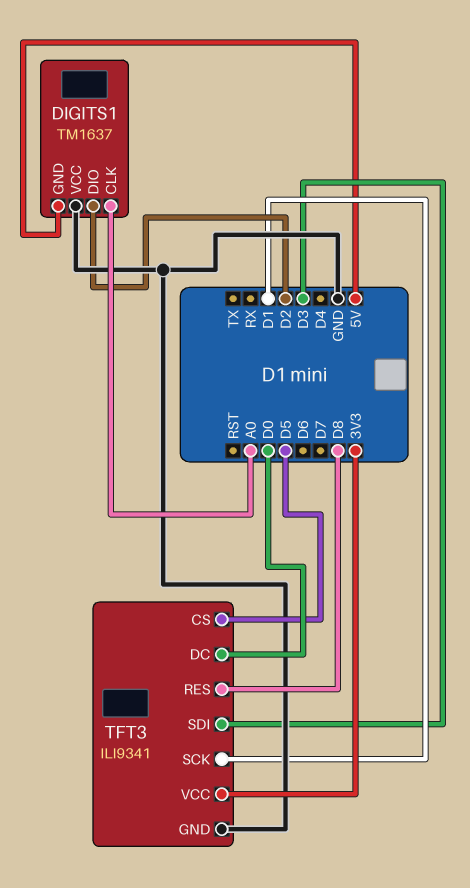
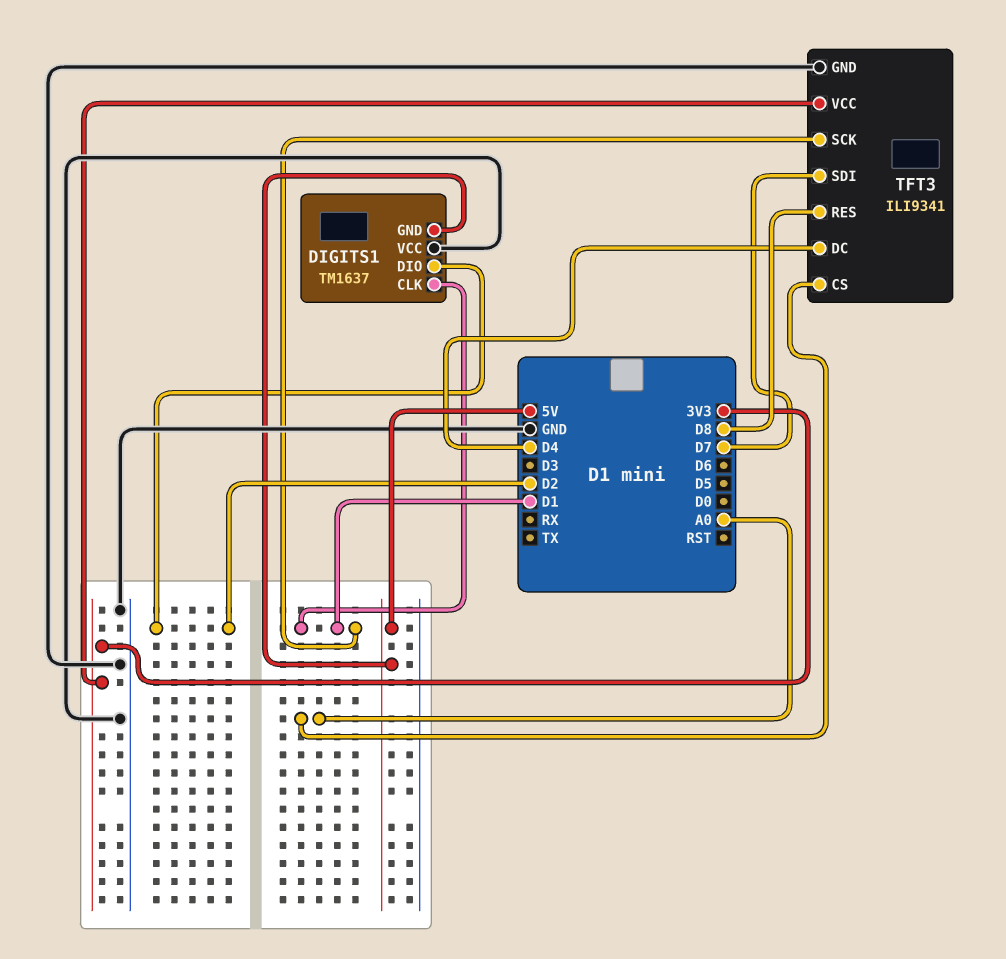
DIGITS1 pin CLK: A0 -> D1
TFT3 pin CS: D5 -> A0
TFT3 pin DC: D0 -> D4
TFT3 pin SDI: D3 -> D7

